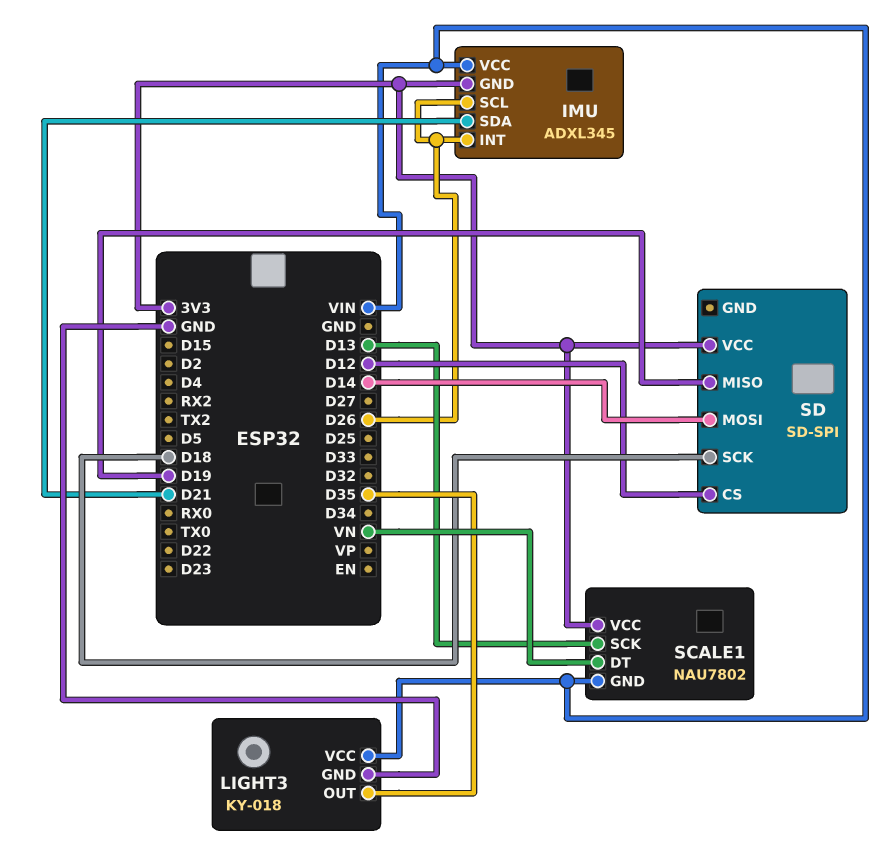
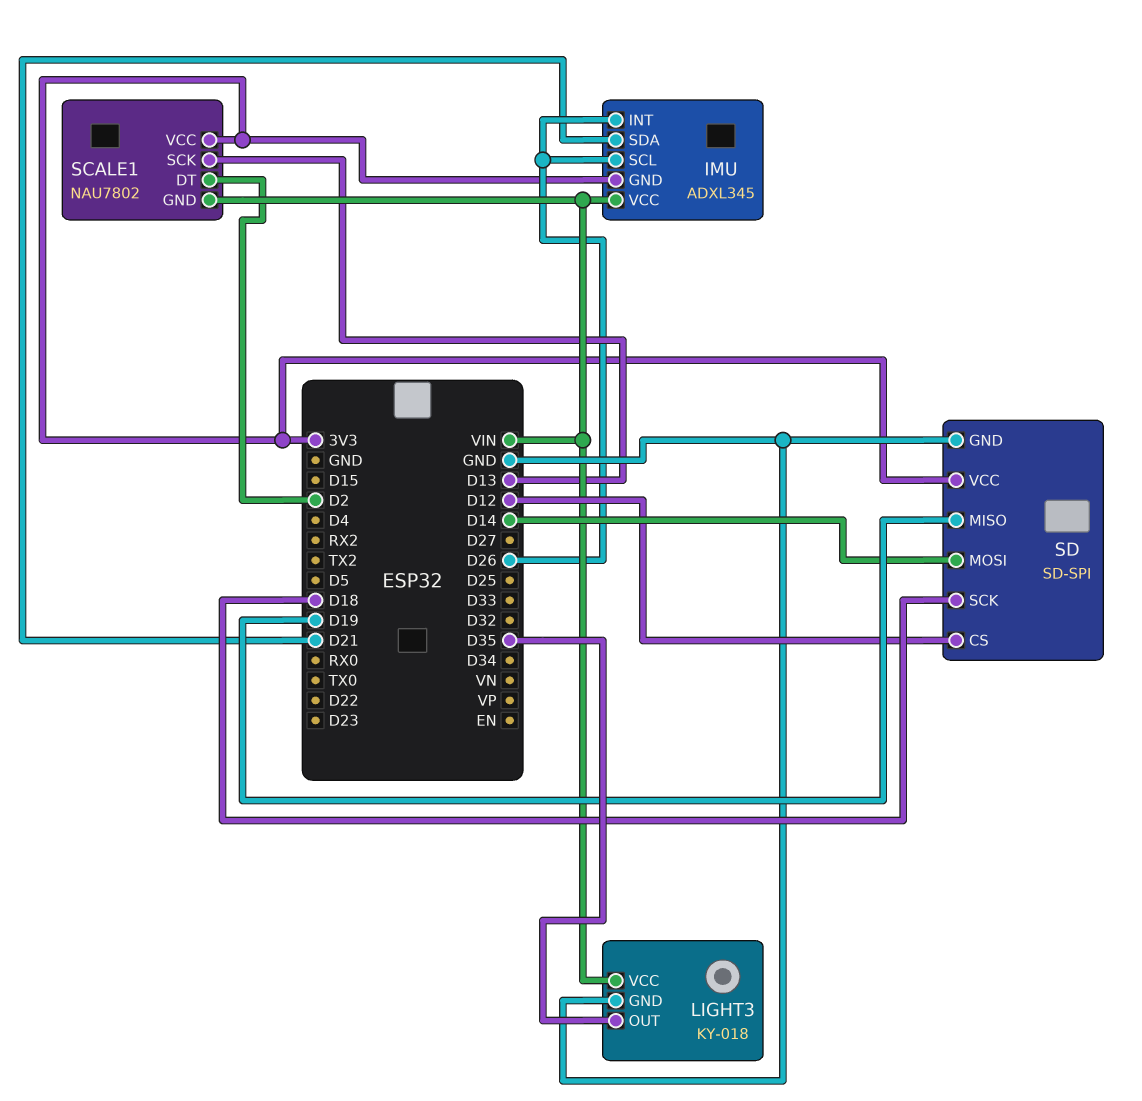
SCALE1 pin DT: VN -> D2
SD pin GND: none -> GND

